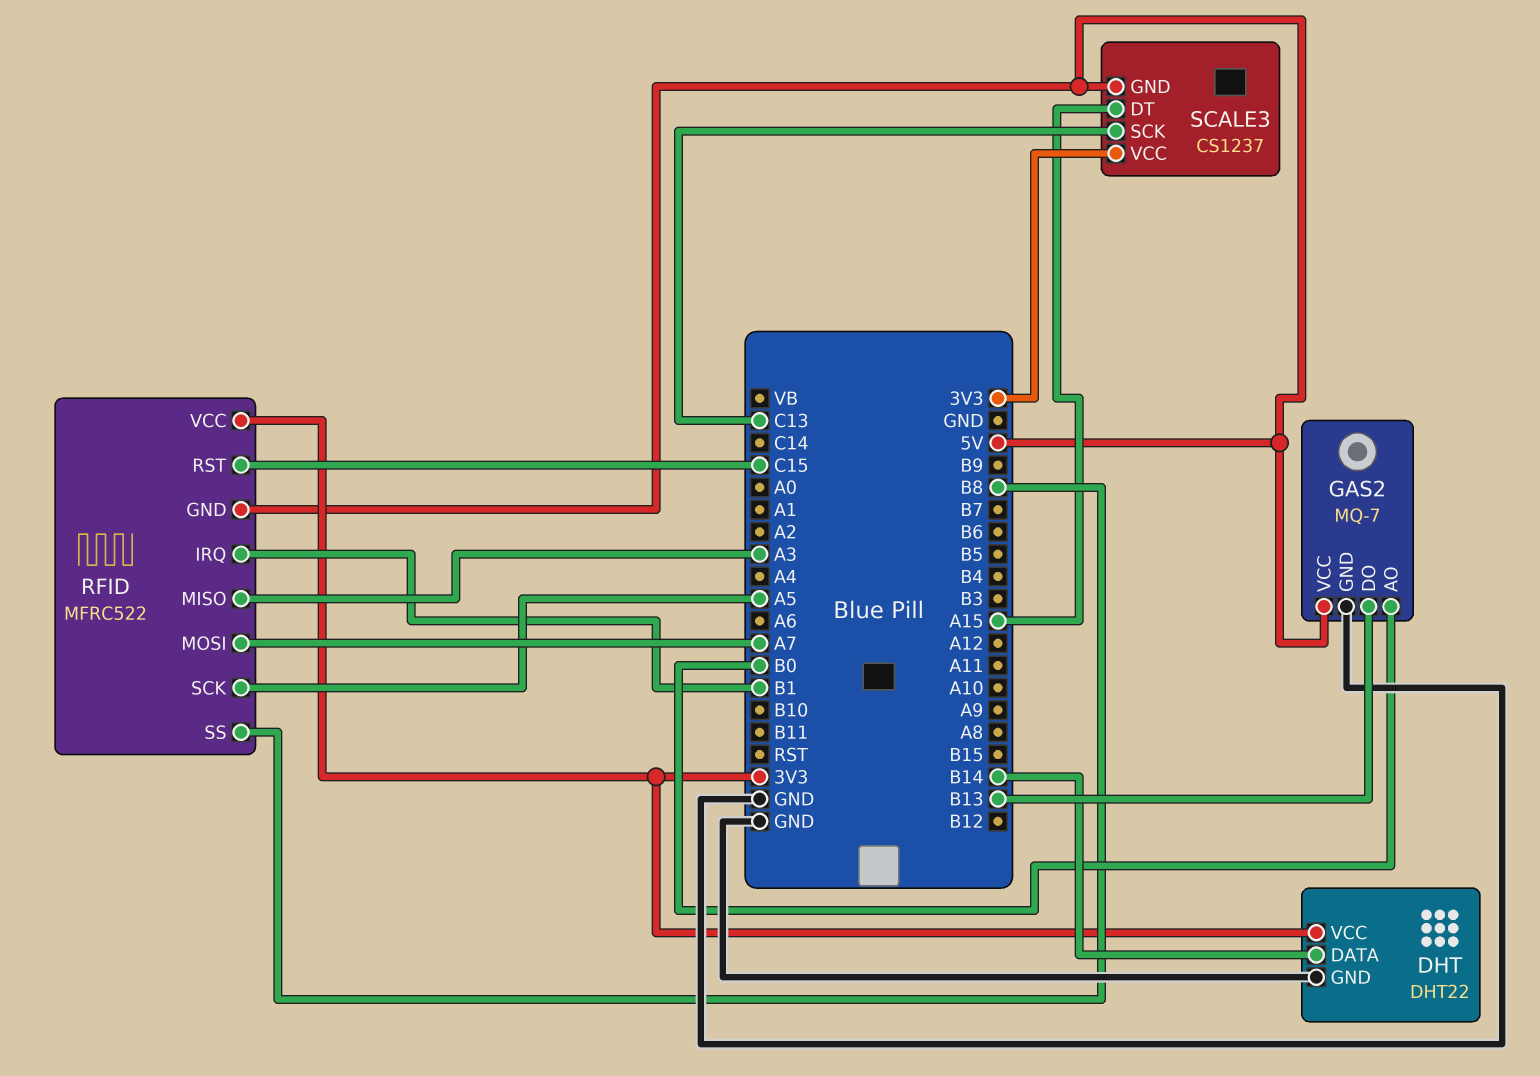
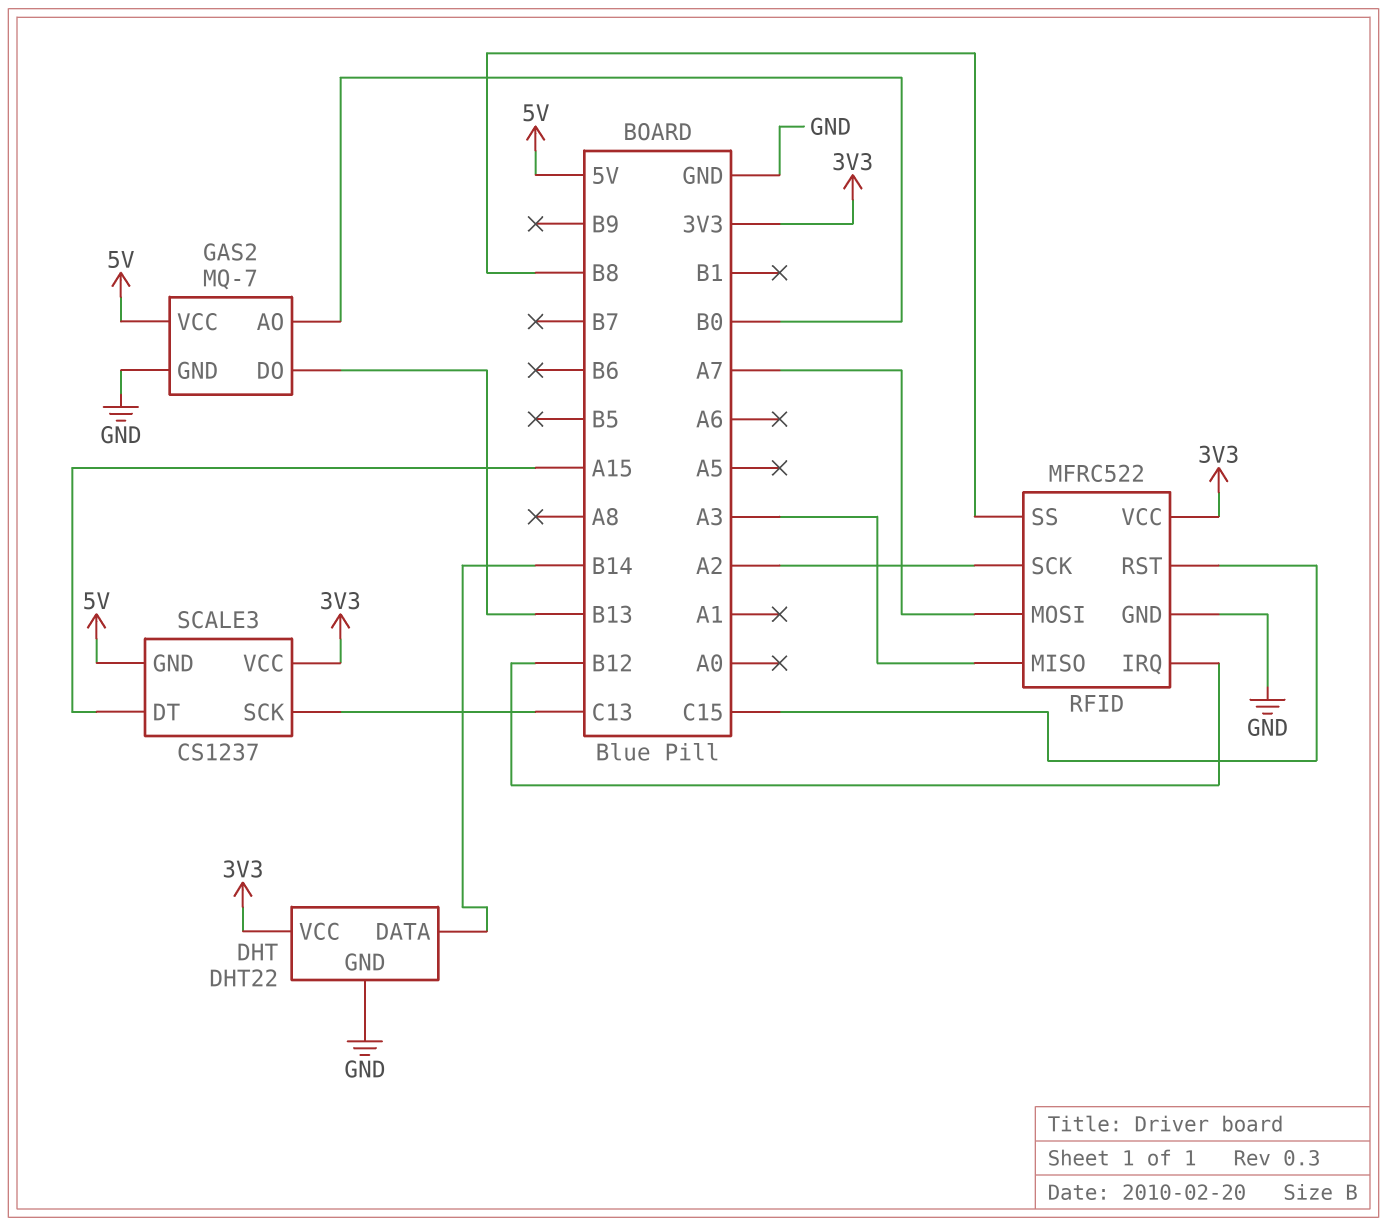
RFID pin GND: 5V -> GND
RFID pin IRQ: B1 -> B12
RFID pin SCK: A5 -> A2

